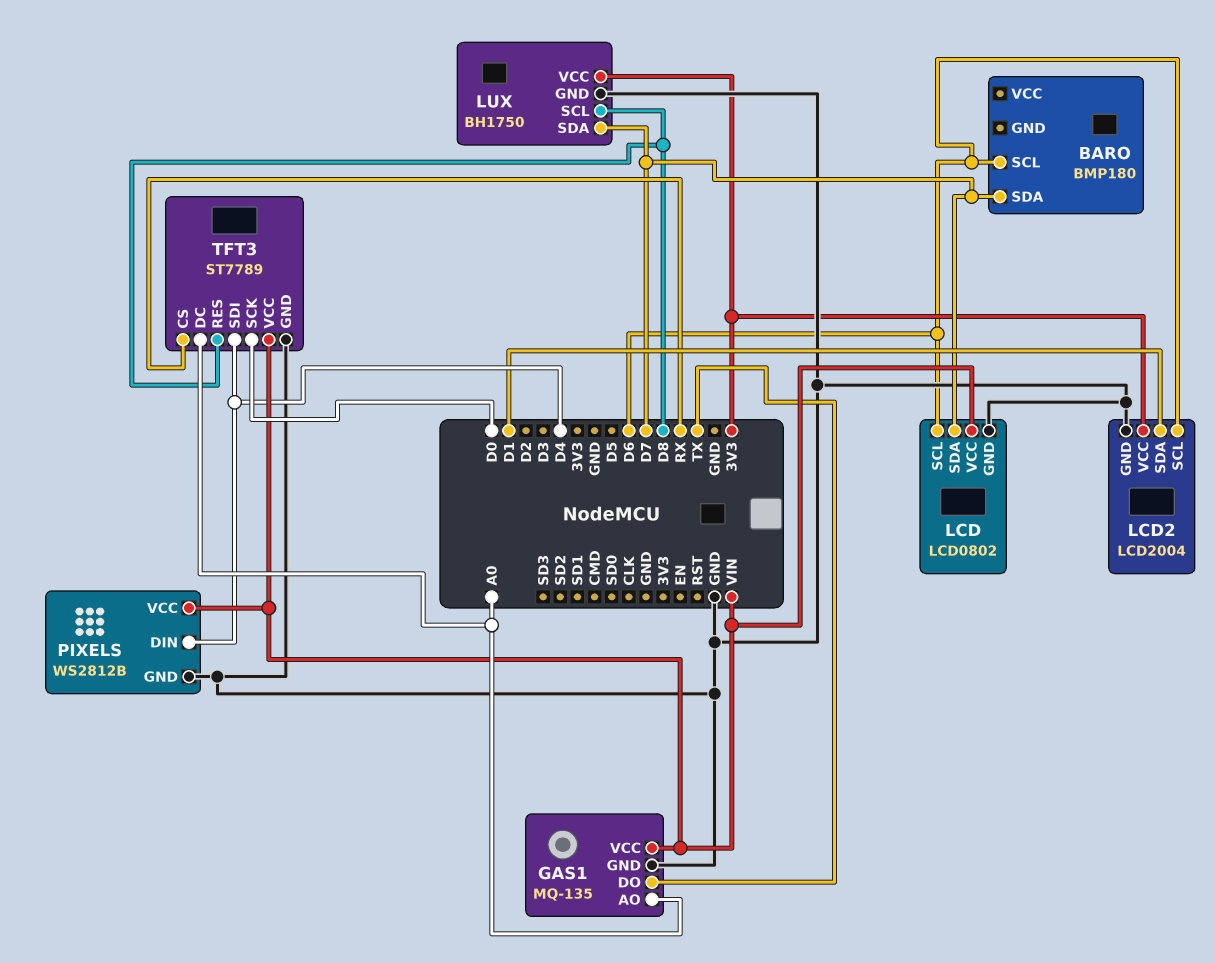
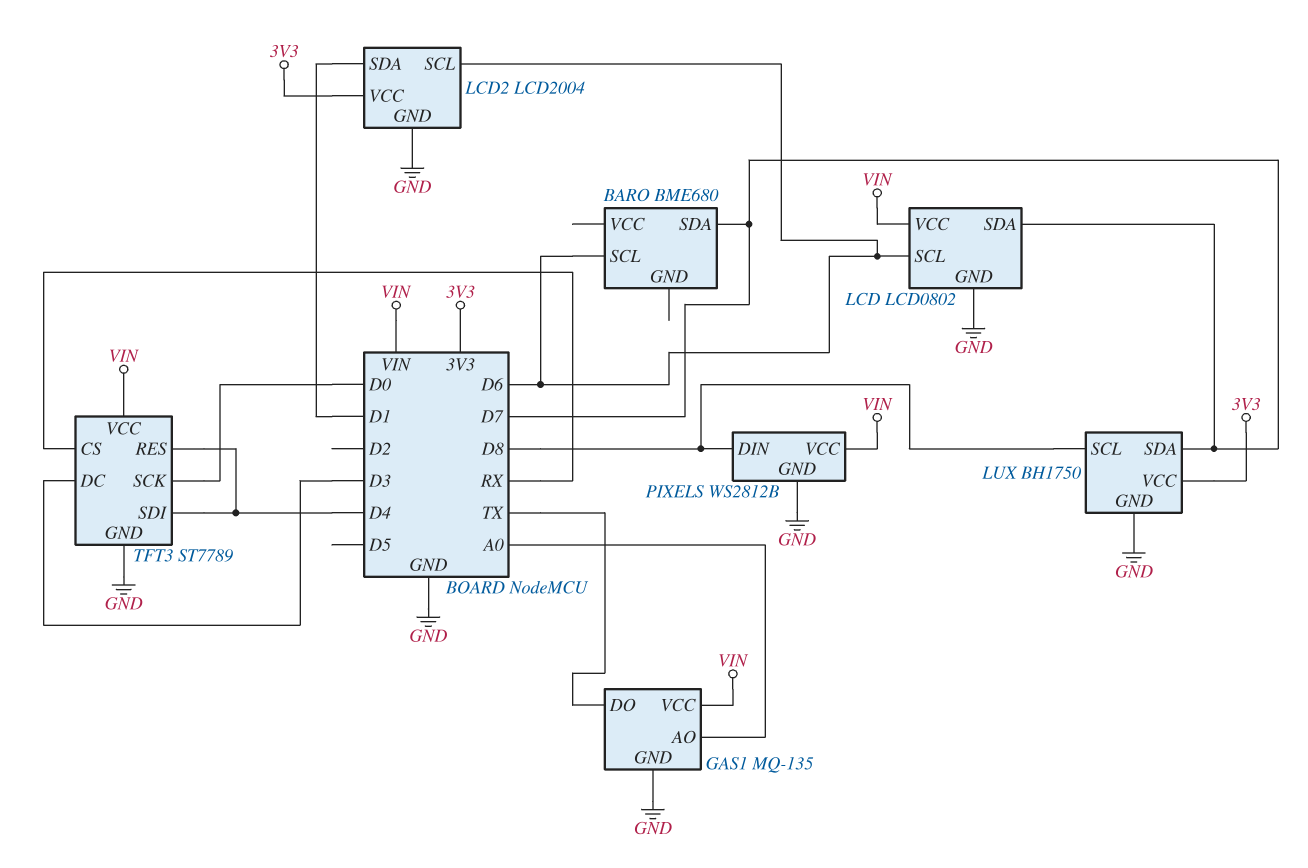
BARO: BMP180 -> BME680
PIXELS pin DIN: D4 -> D8
TFT3 pin DC: A0 -> D3
TFT3 pin RES: D8 -> D4

